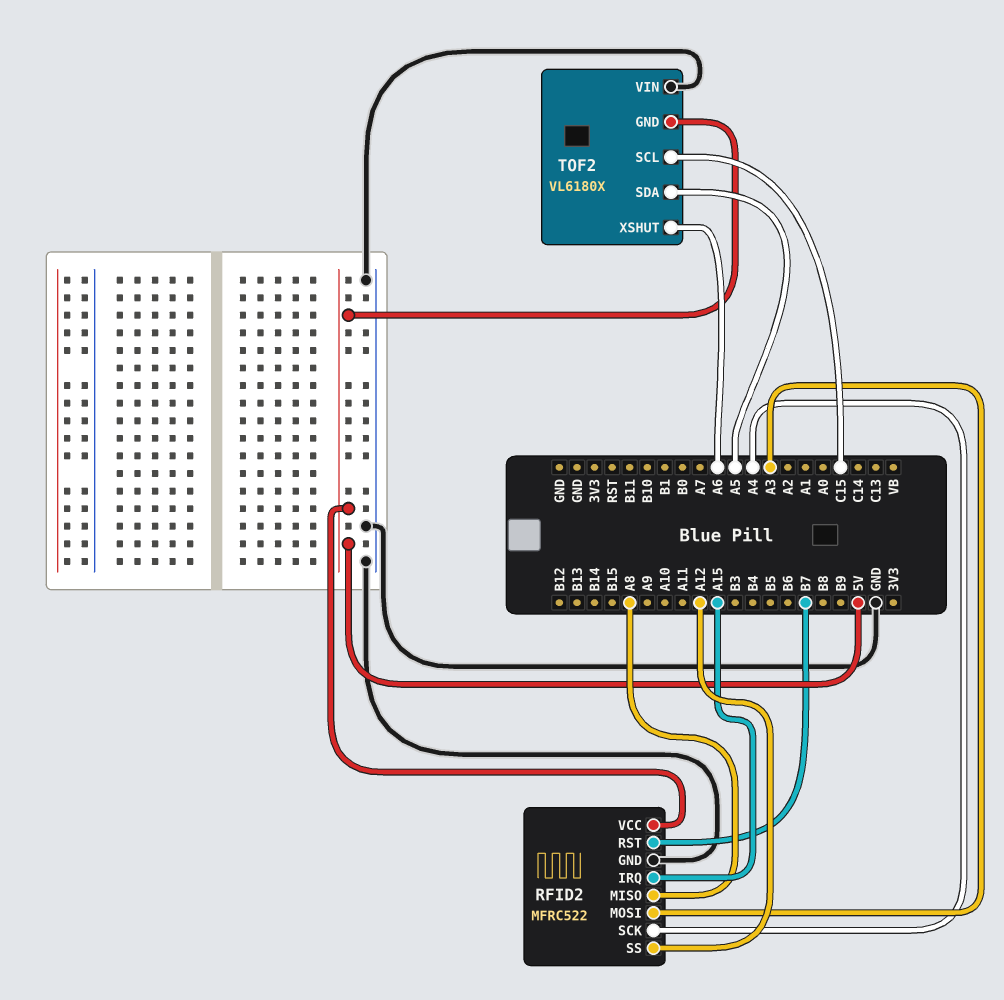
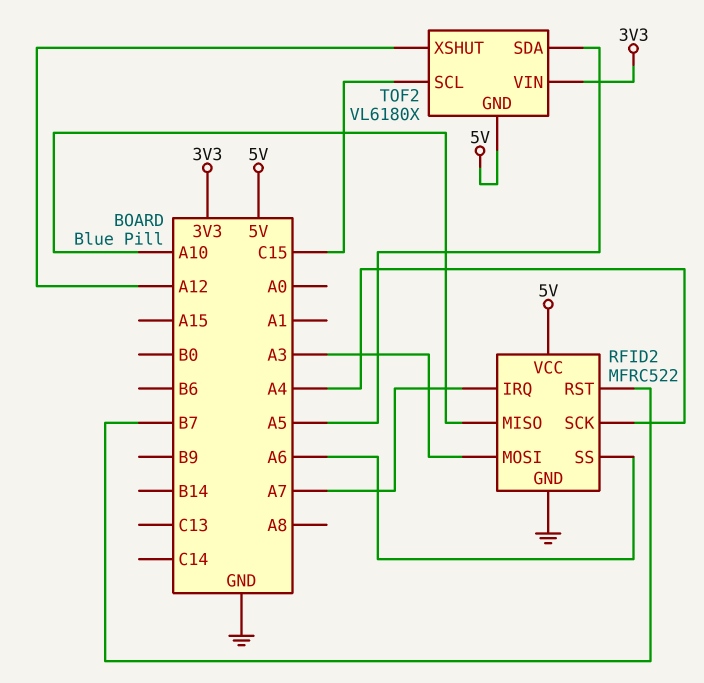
RFID2 pin IRQ: A15 -> A7
RFID2 pin MISO: A8 -> A10
RFID2 pin SS: A12 -> A6
TOF2 pin VIN: GND -> 3V3
TOF2 pin XSHUT: A6 -> A12

